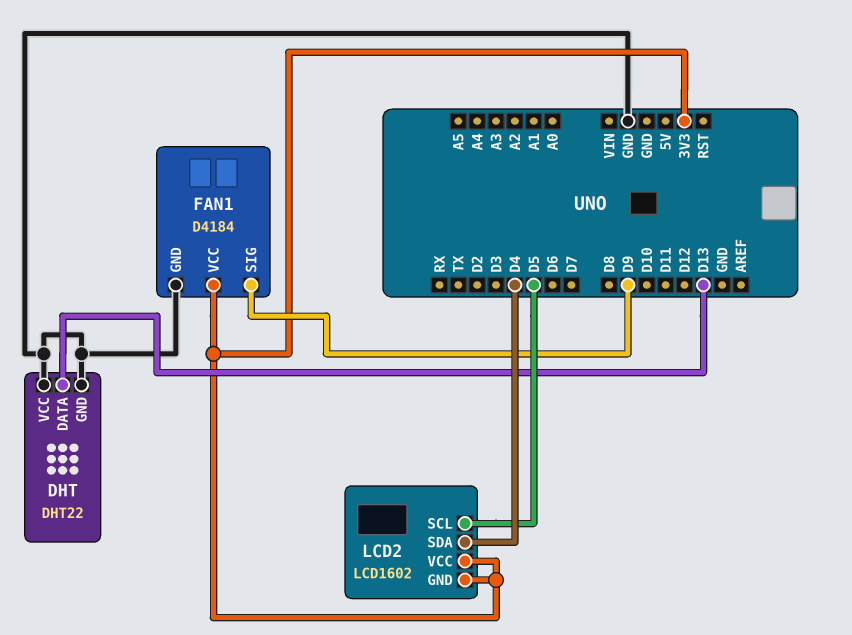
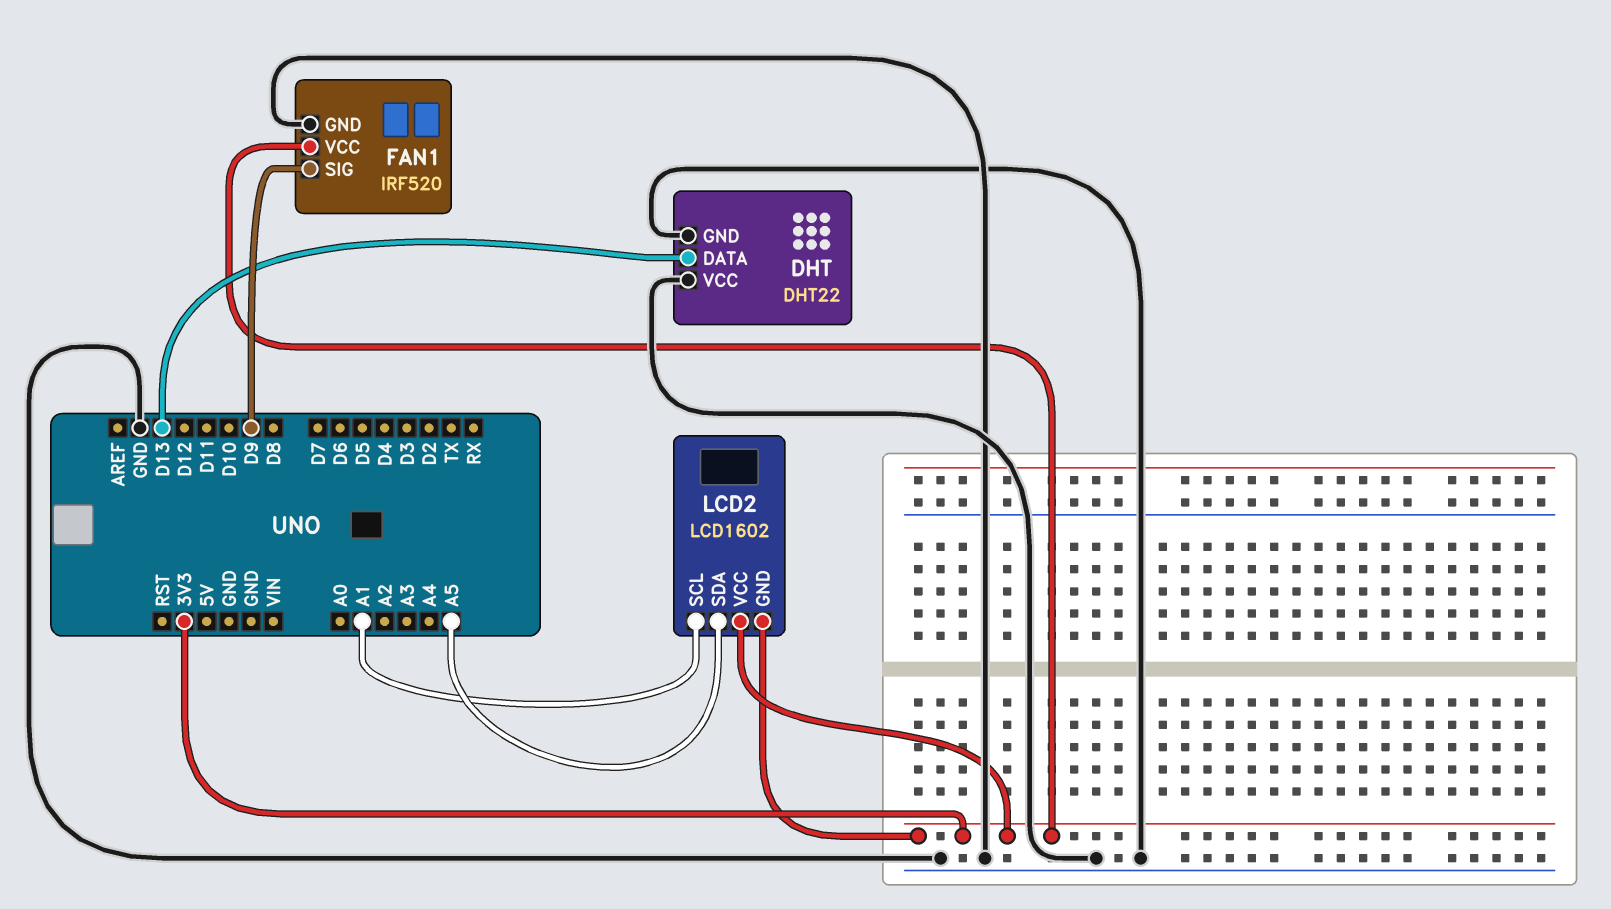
FAN1: D4184 -> IRF520
LCD2 pin SCL: D5 -> A1
LCD2 pin SDA: D4 -> A5

